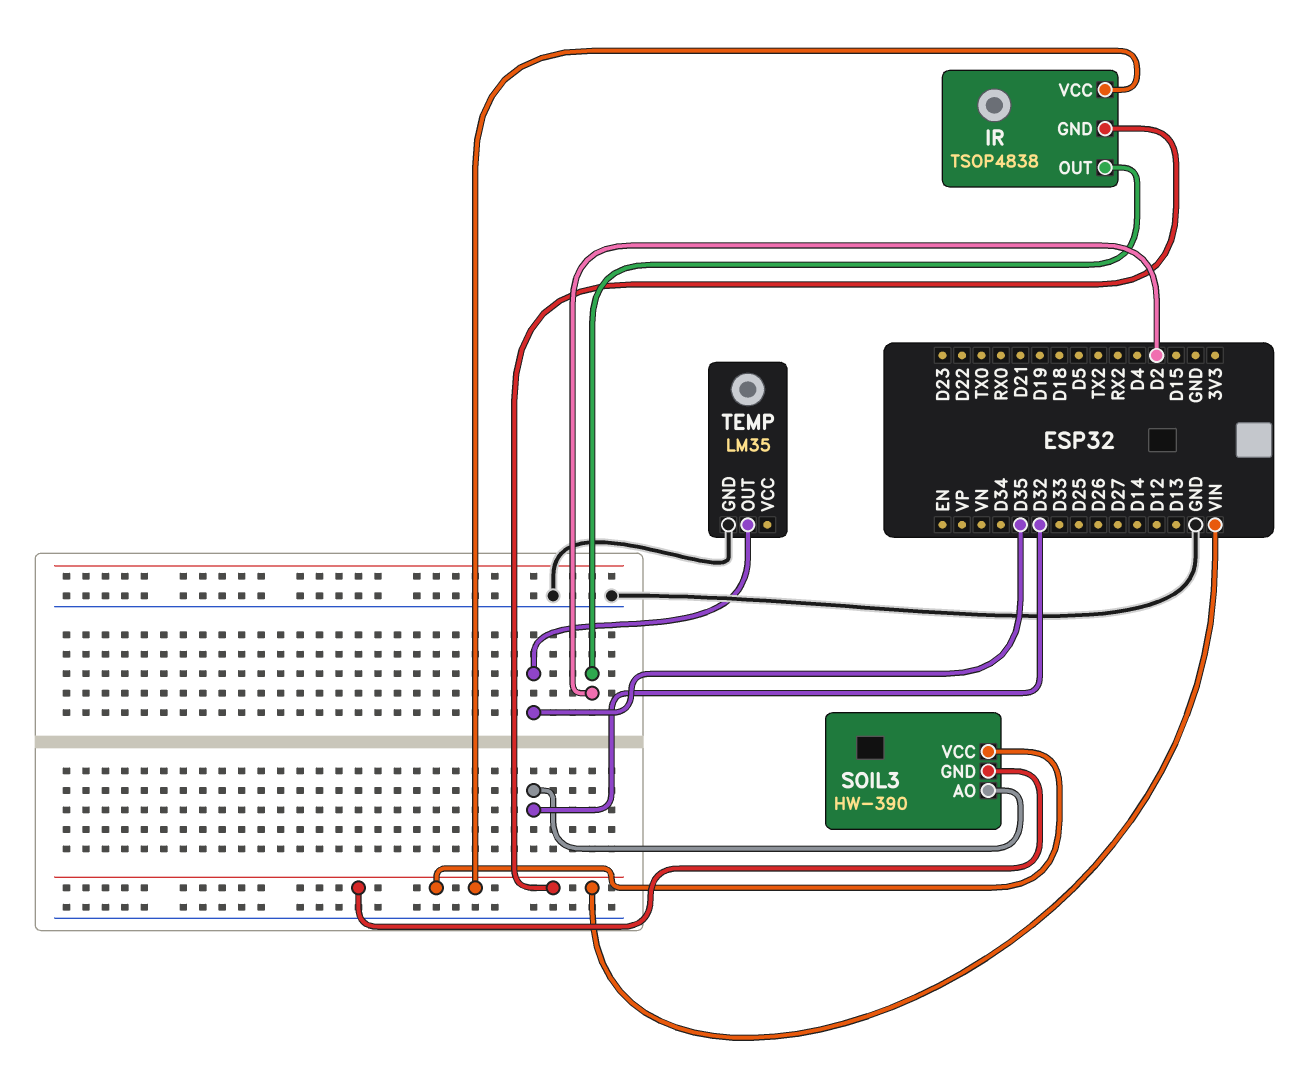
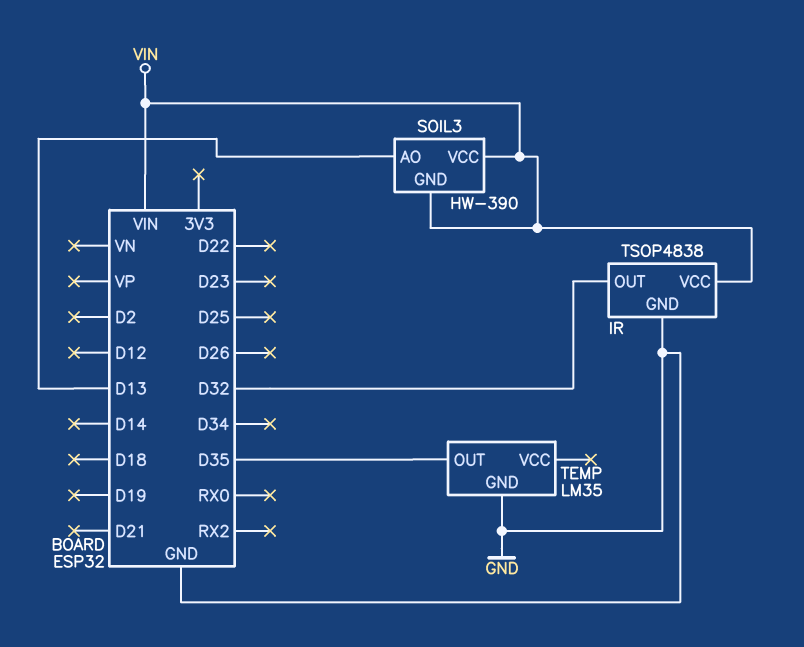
IR pin GND: VIN -> GND
IR pin OUT: D2 -> D32
SOIL3 pin AO: D32 -> D13

